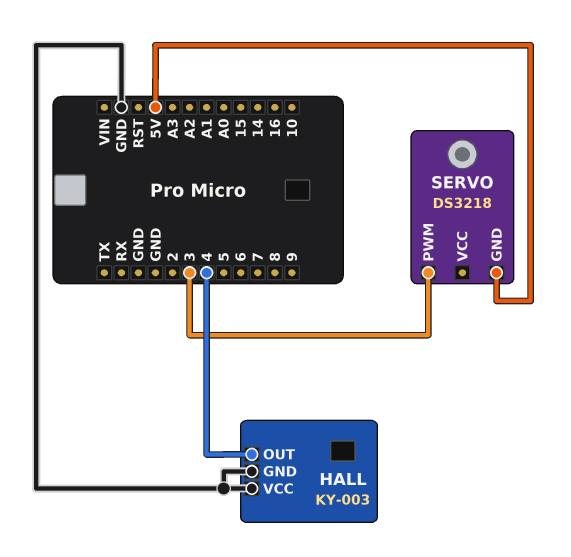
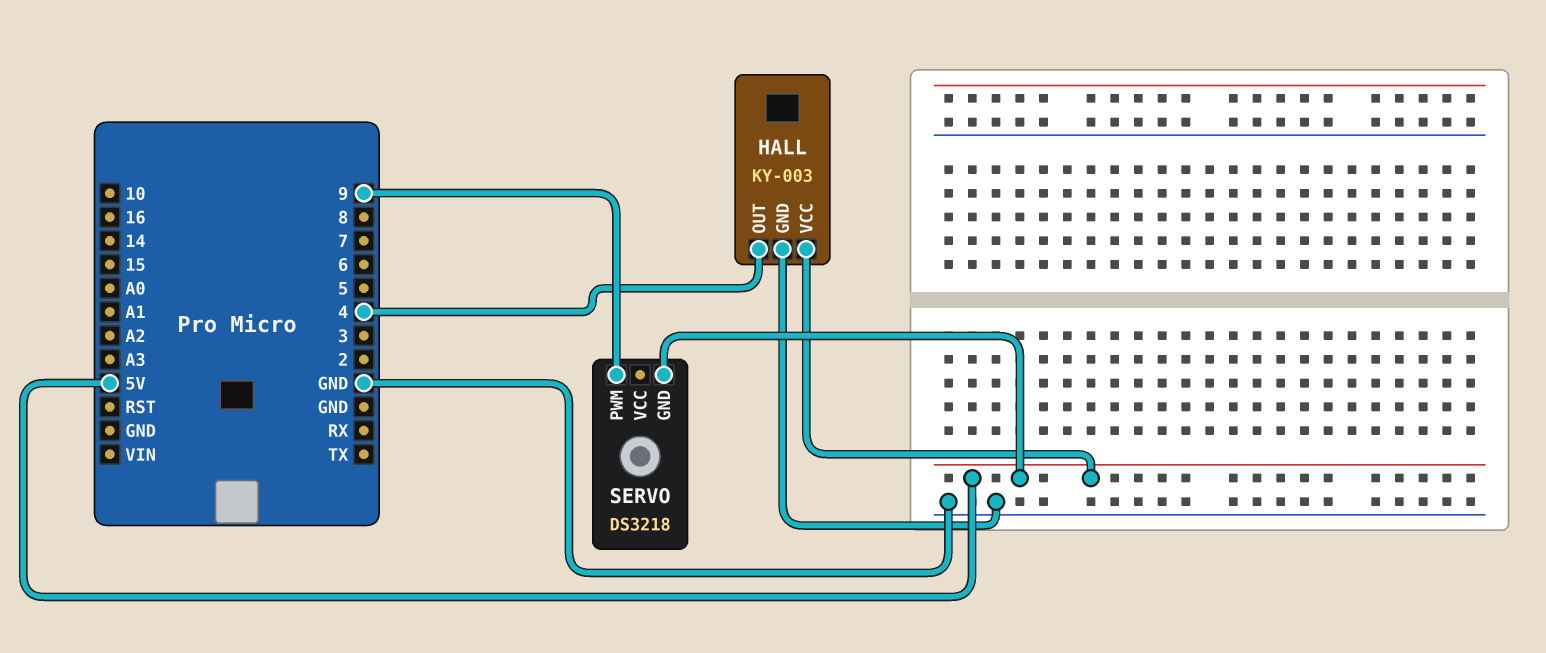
HALL pin VCC: GND -> 5V
SERVO pin PWM: 3 -> 9

